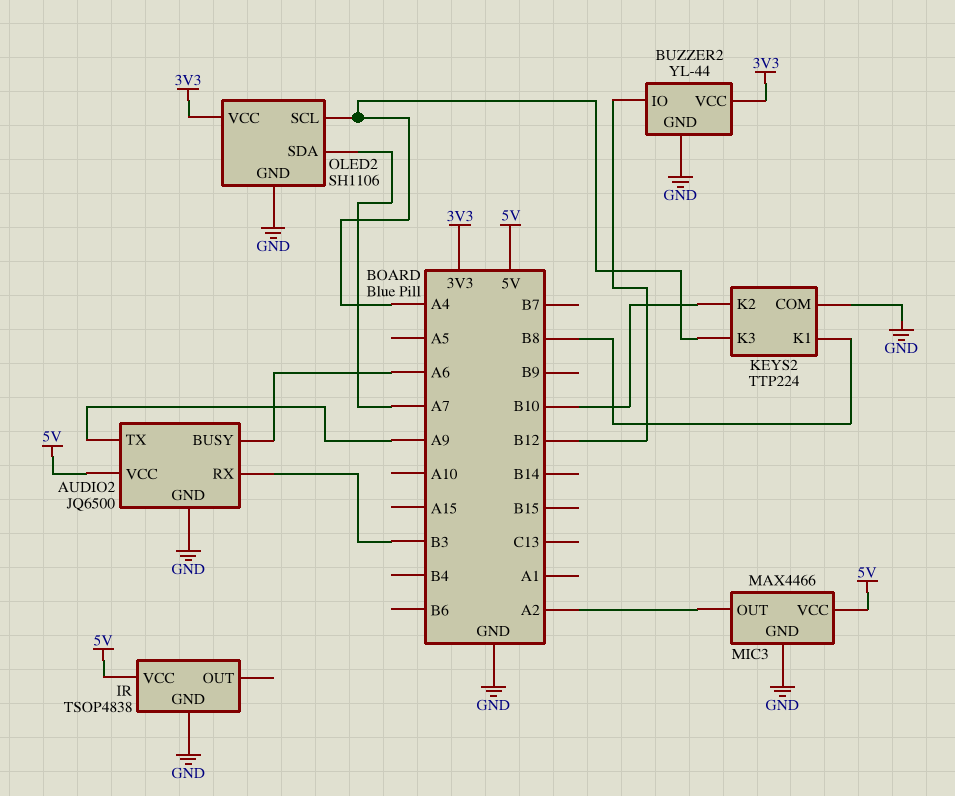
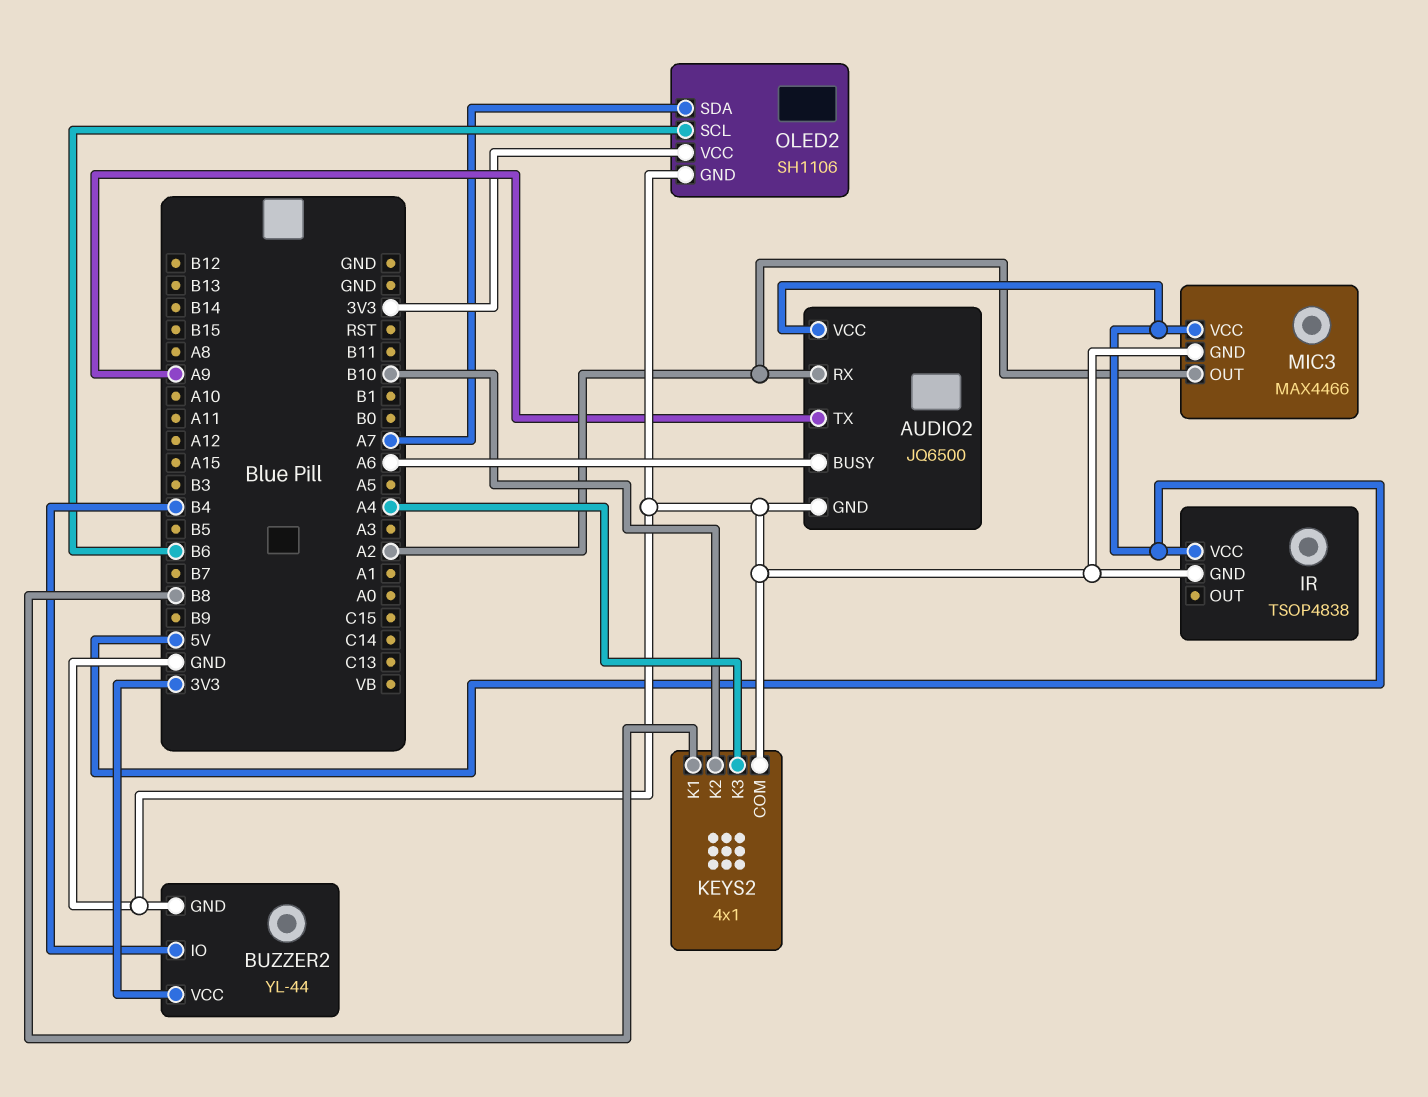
AUDIO2 pin RX: B3 -> A2
BUZZER2 pin IO: B12 -> B4
KEYS2: TTP224 -> 4x1
OLED2 pin SCL: A4 -> B6

